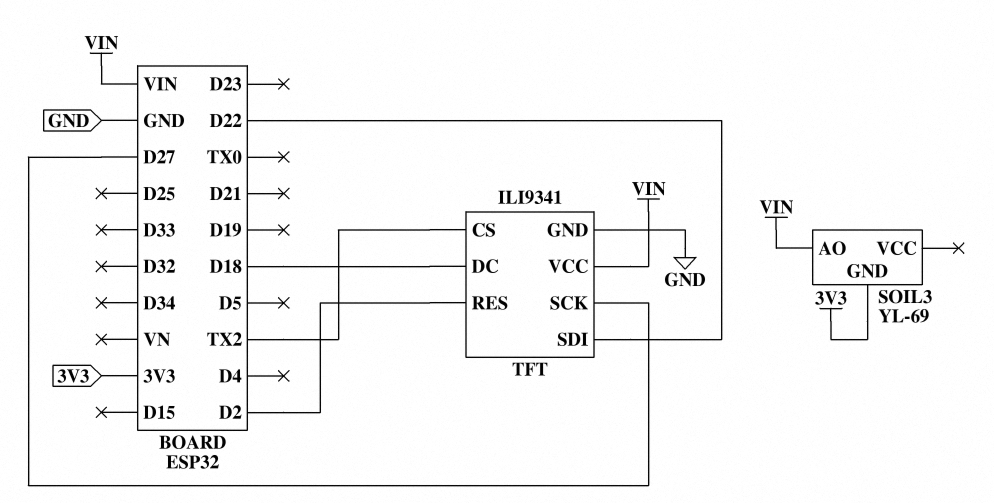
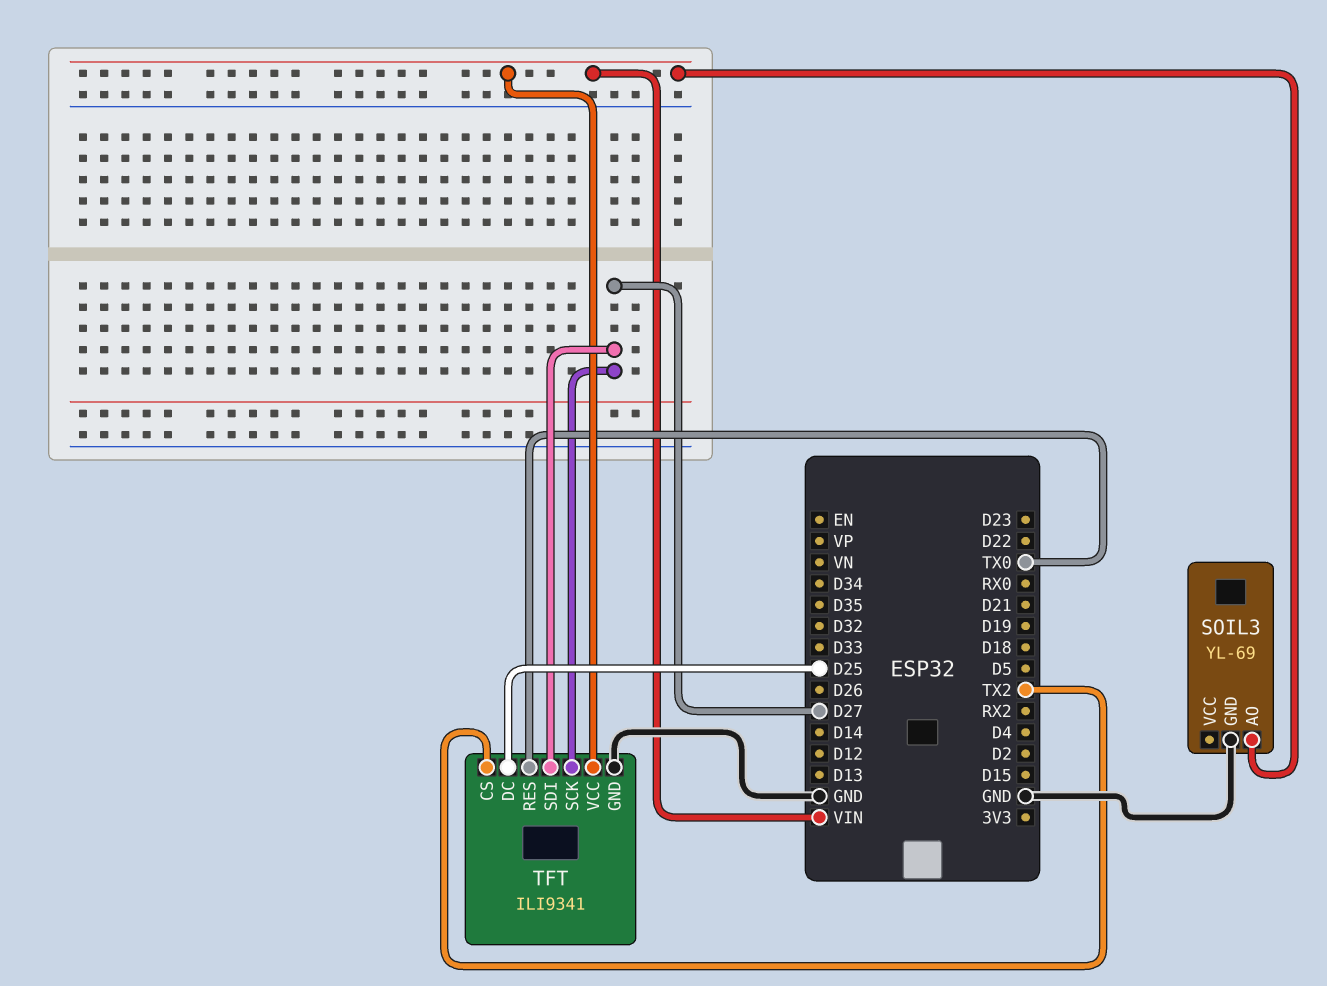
SOIL3 pin GND: 3V3 -> GND
TFT pin DC: D18 -> D25
TFT pin RES: D2 -> TX0
TFT pin SDI: D22 -> D27

